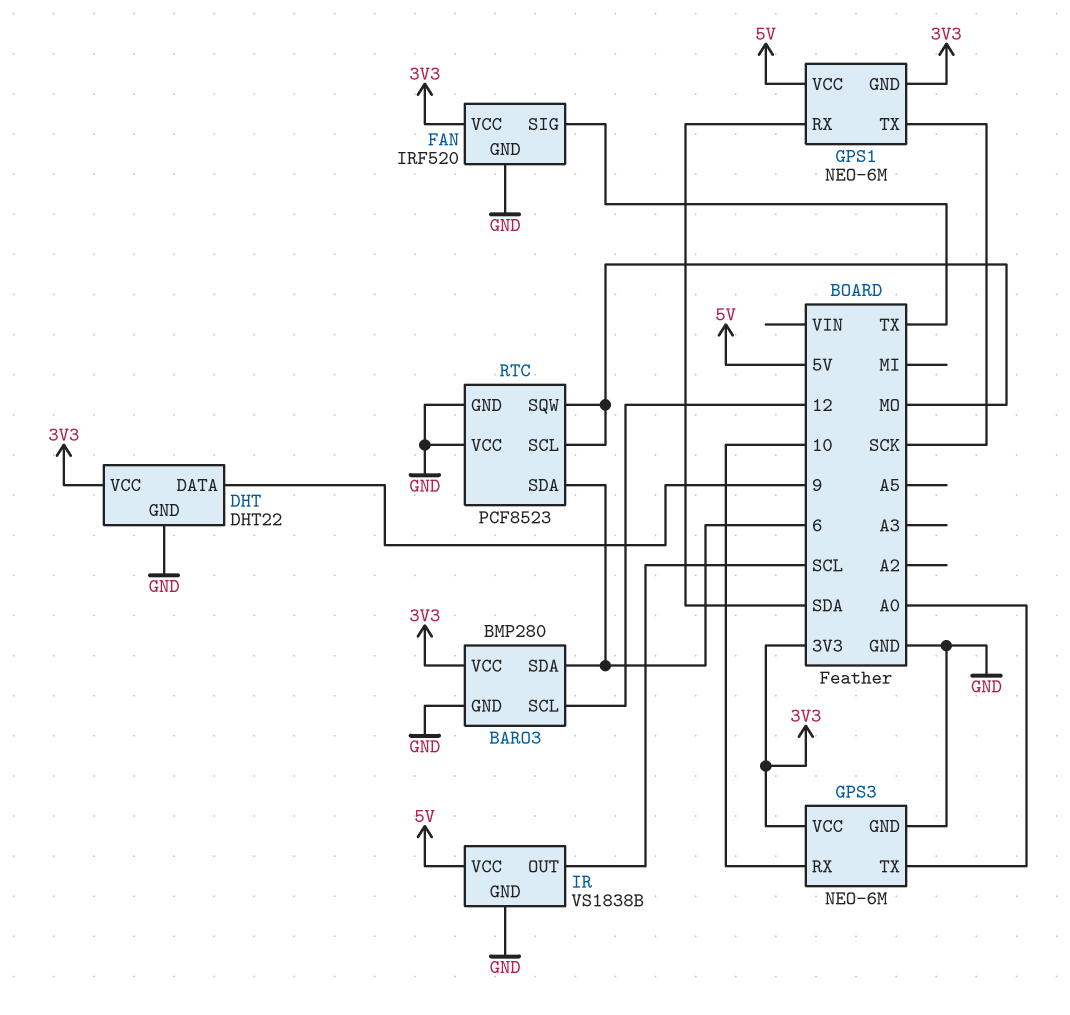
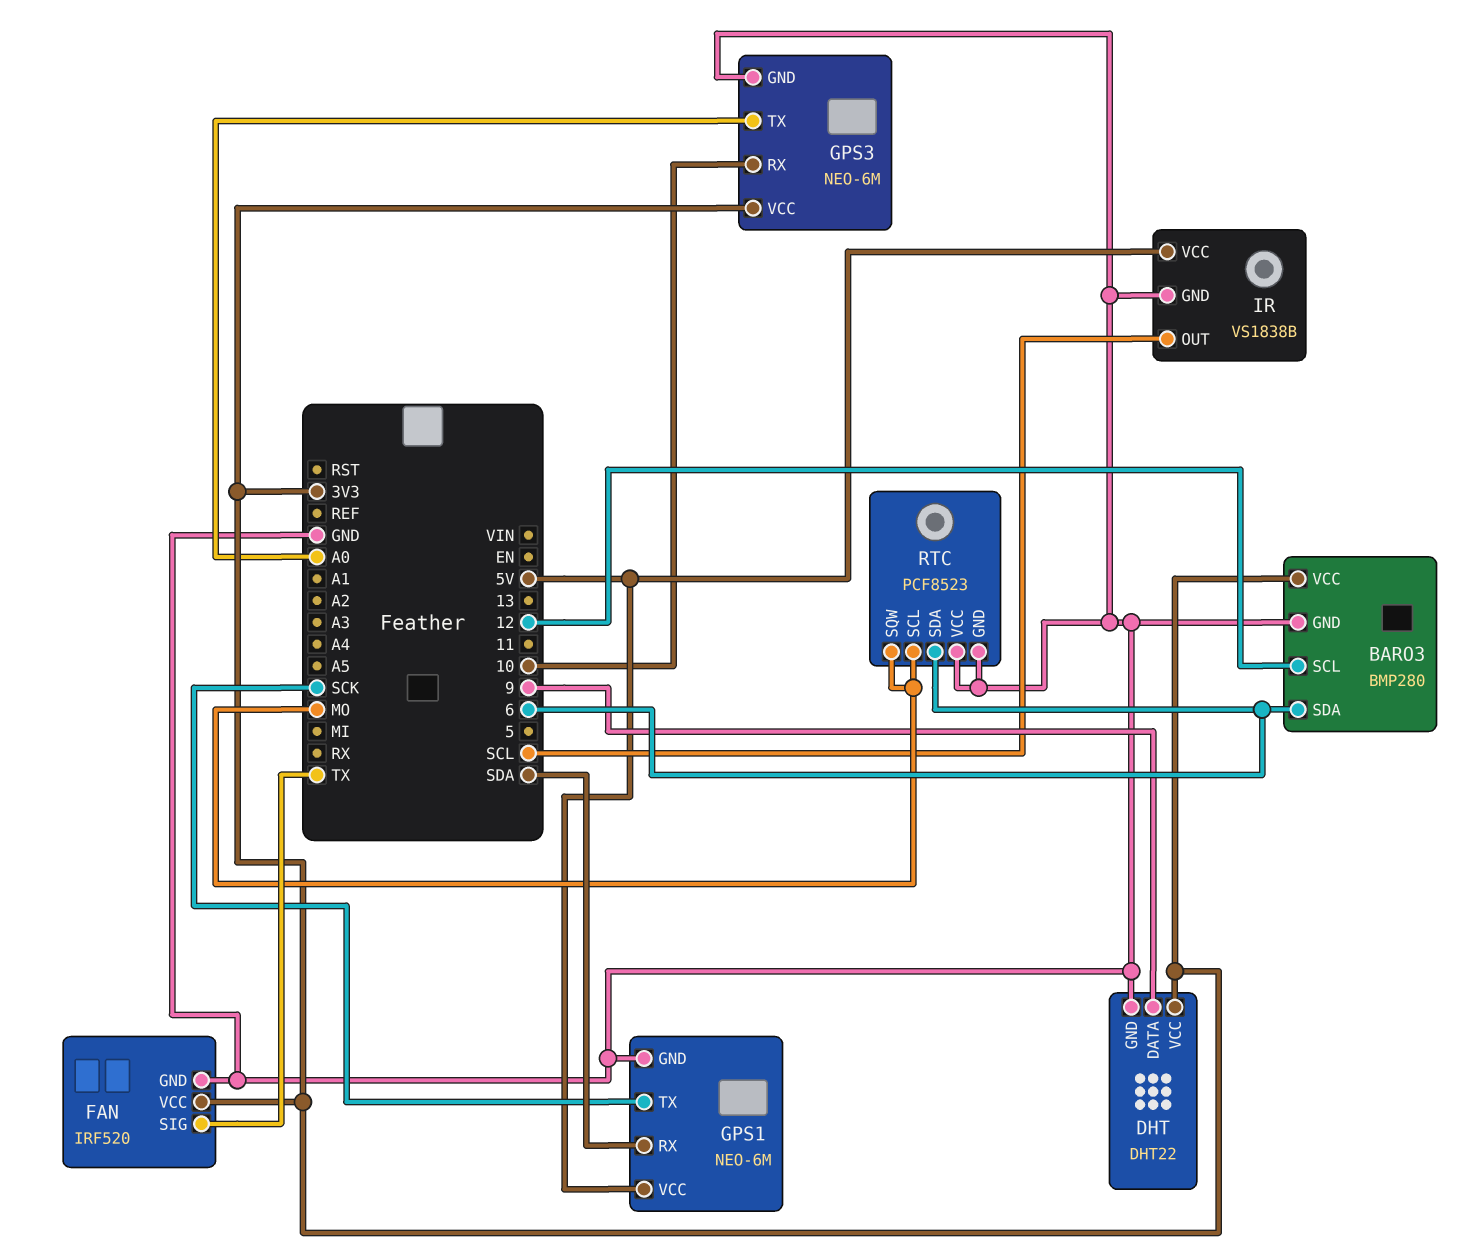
GPS1 pin GND: 3V3 -> GND

